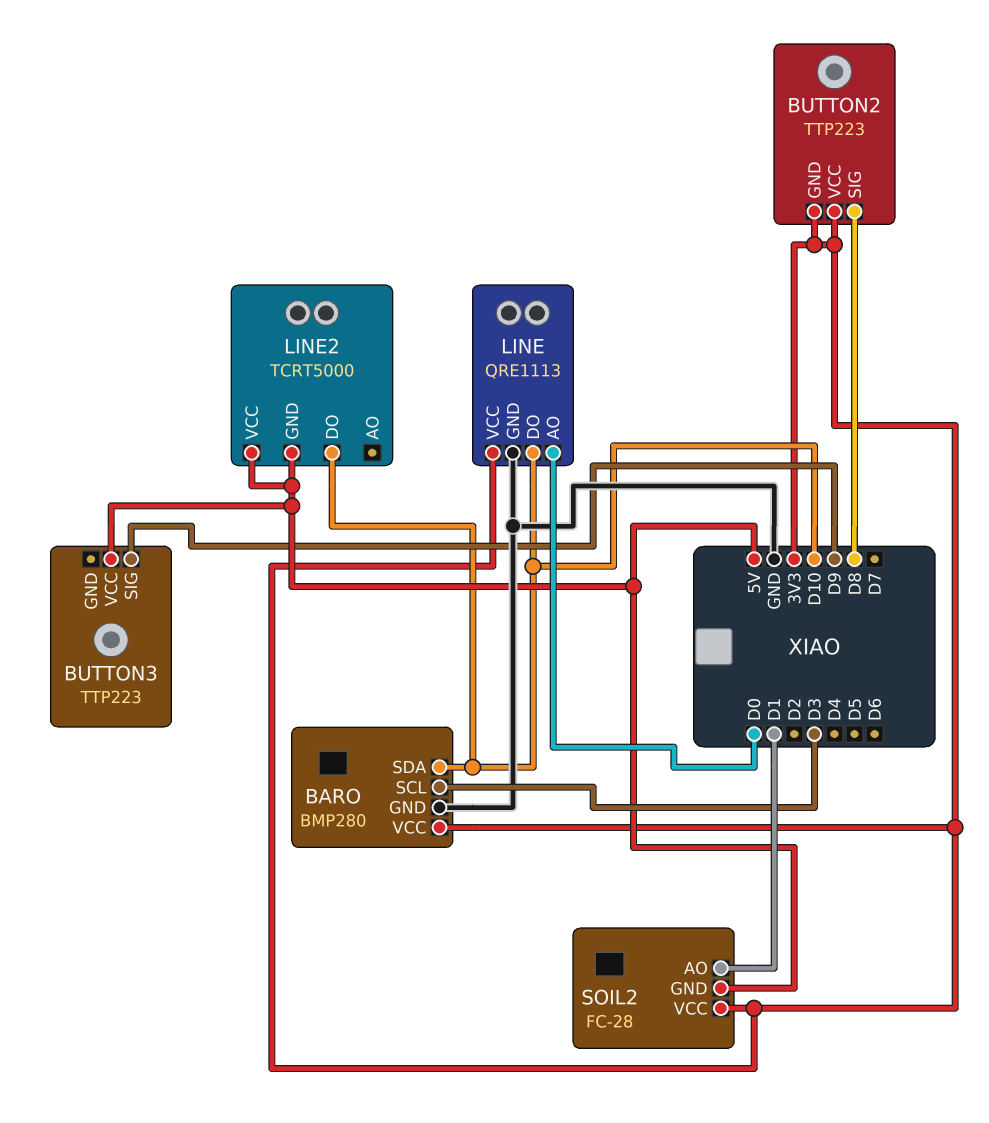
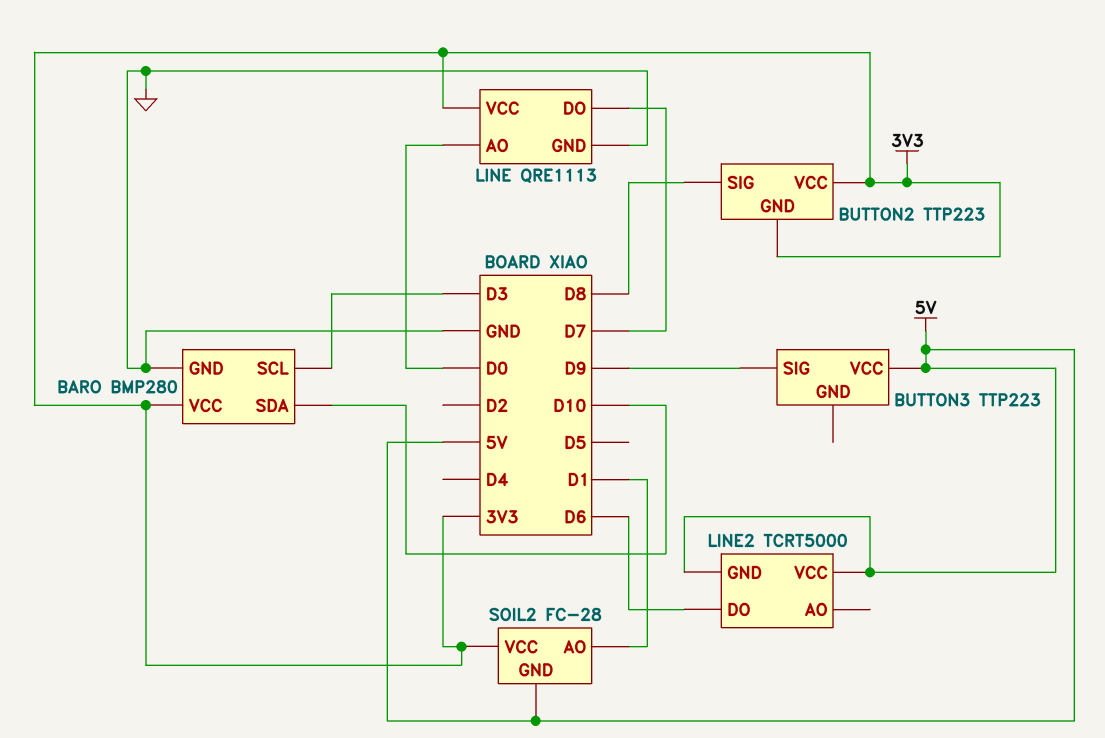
LINE pin DO: D10 -> D7
LINE2 pin DO: D10 -> D6

